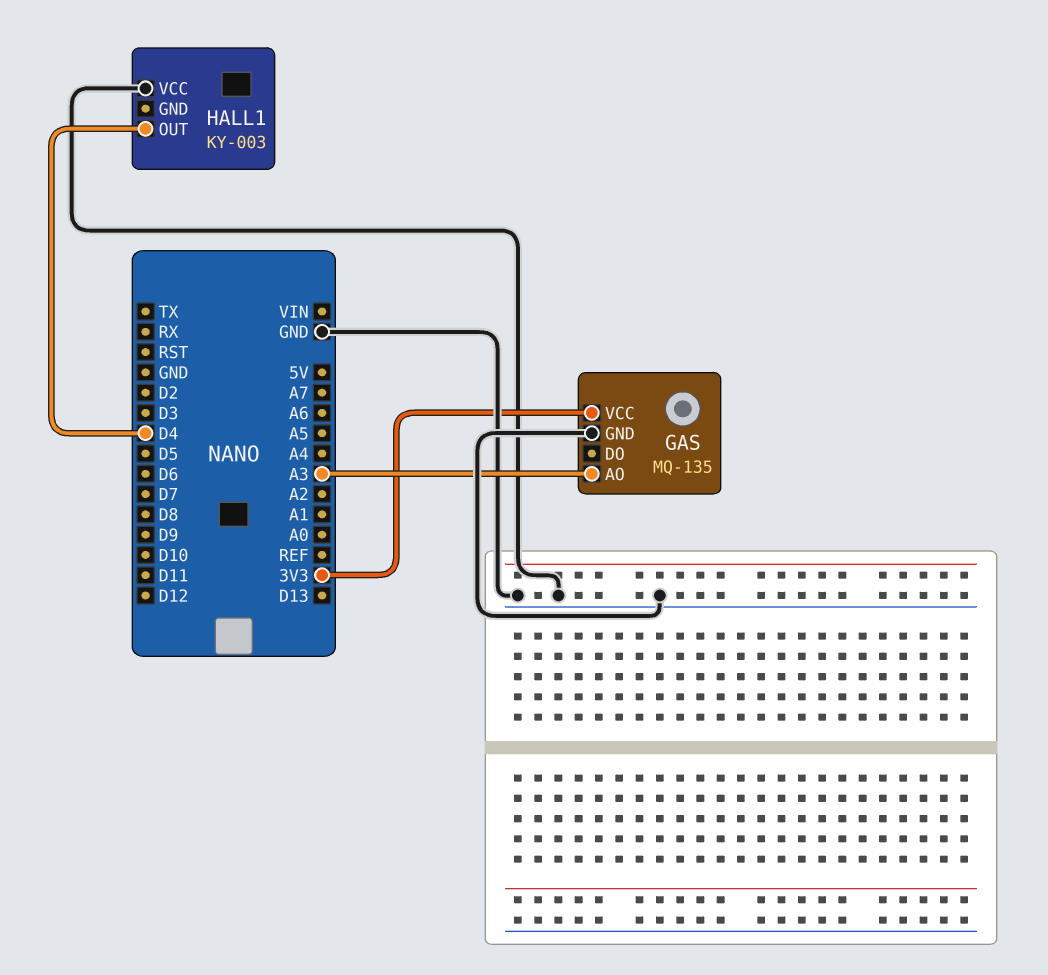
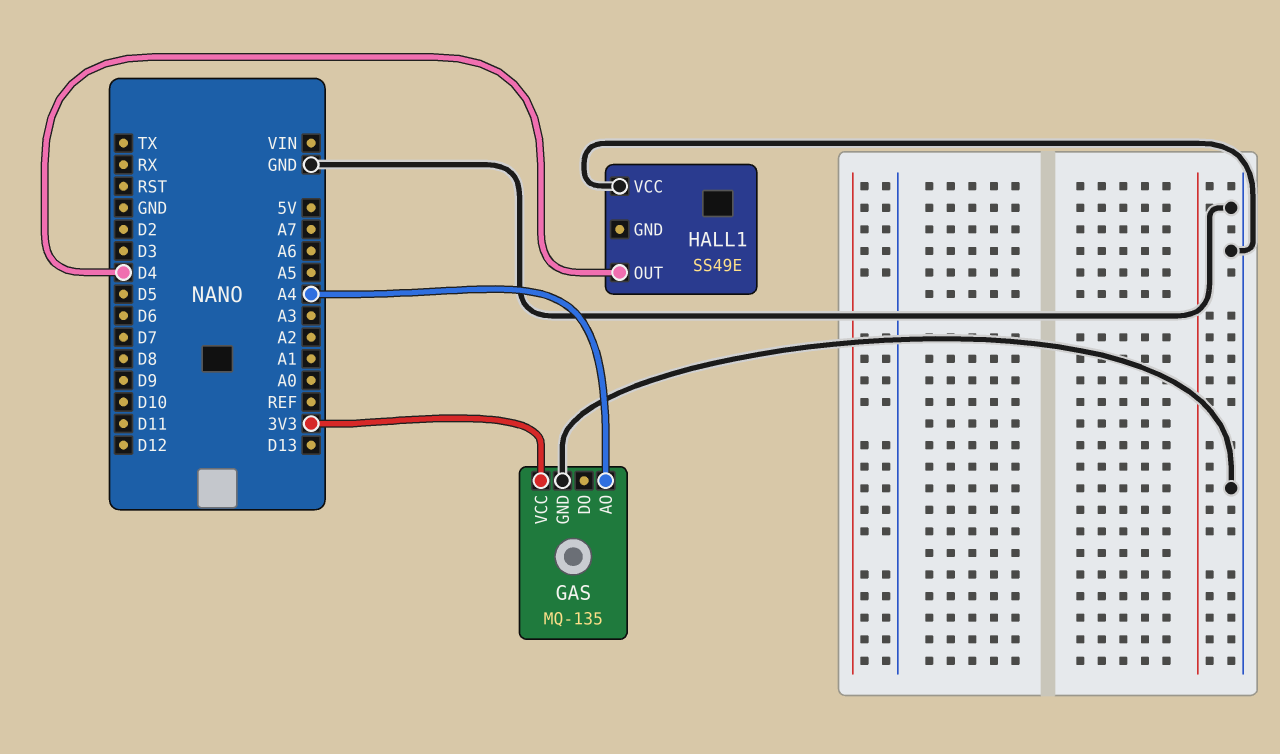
GAS pin AO: A3 -> A4
HALL1: KY-003 -> SS49E

